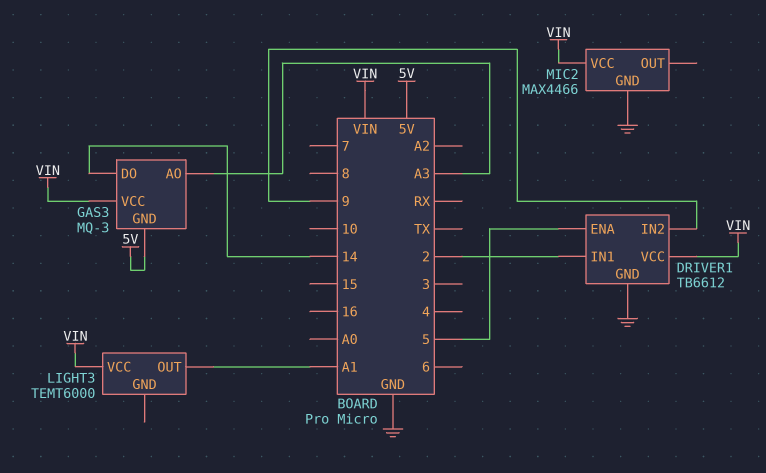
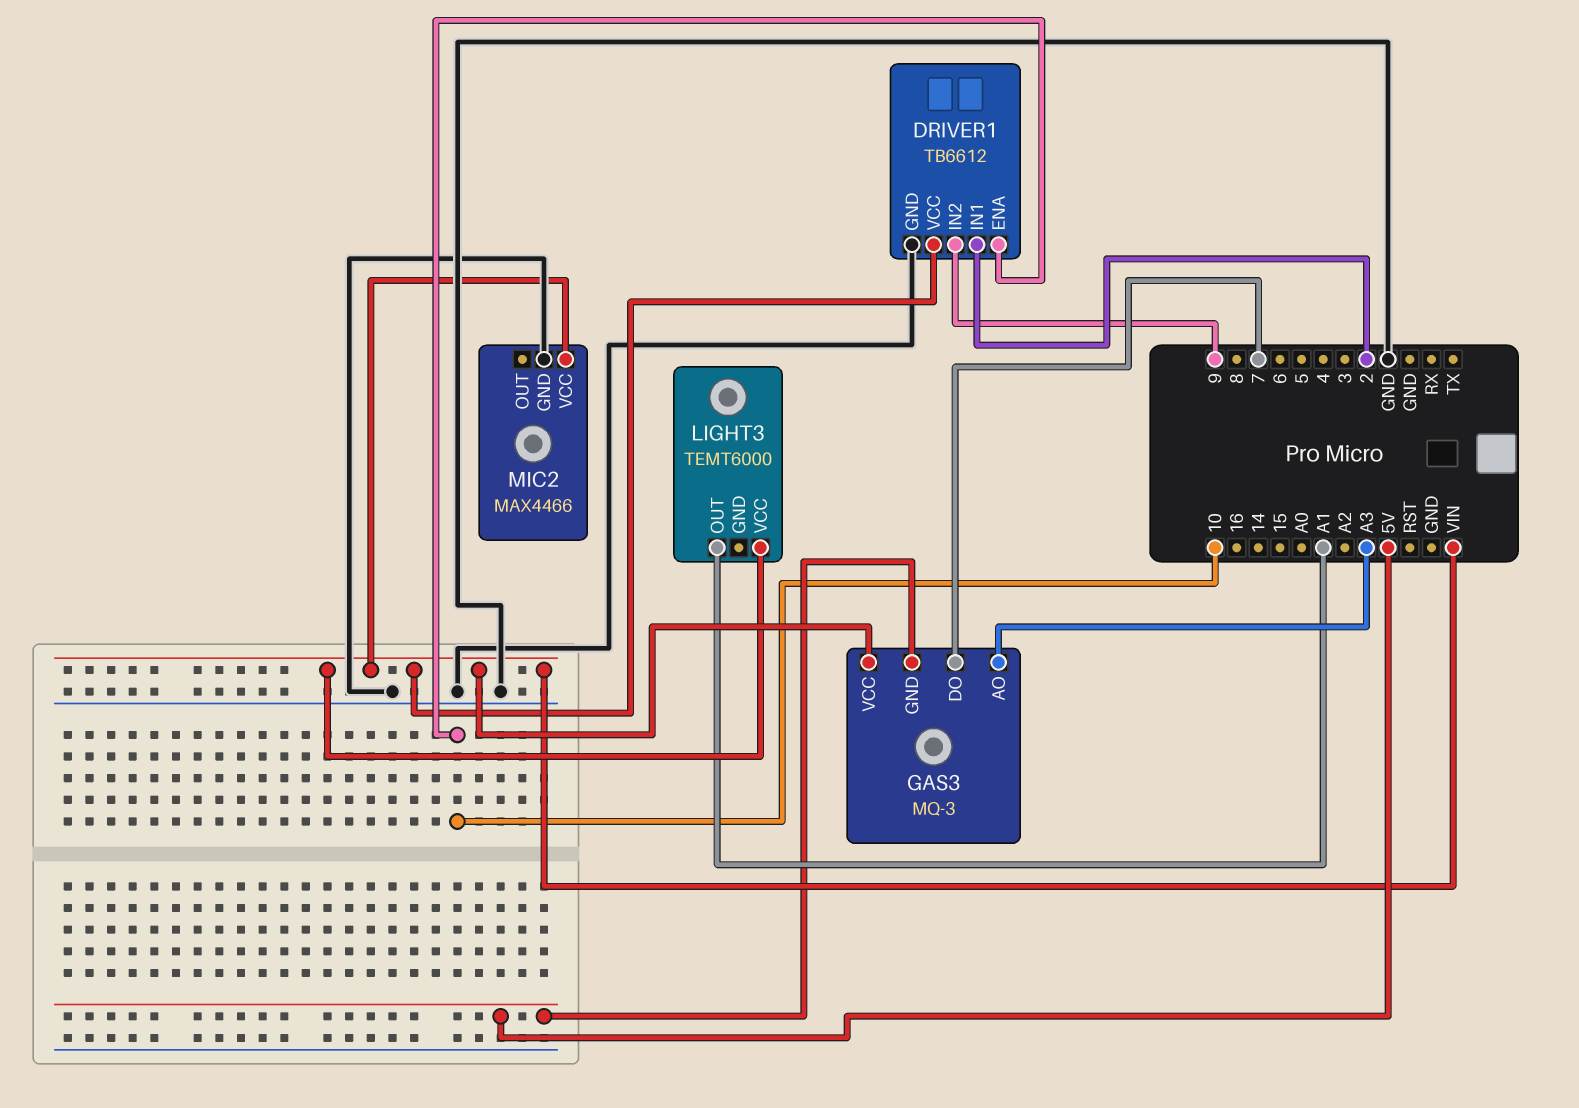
DRIVER1 pin ENA: 5 -> 10
GAS3 pin DO: 14 -> 7

